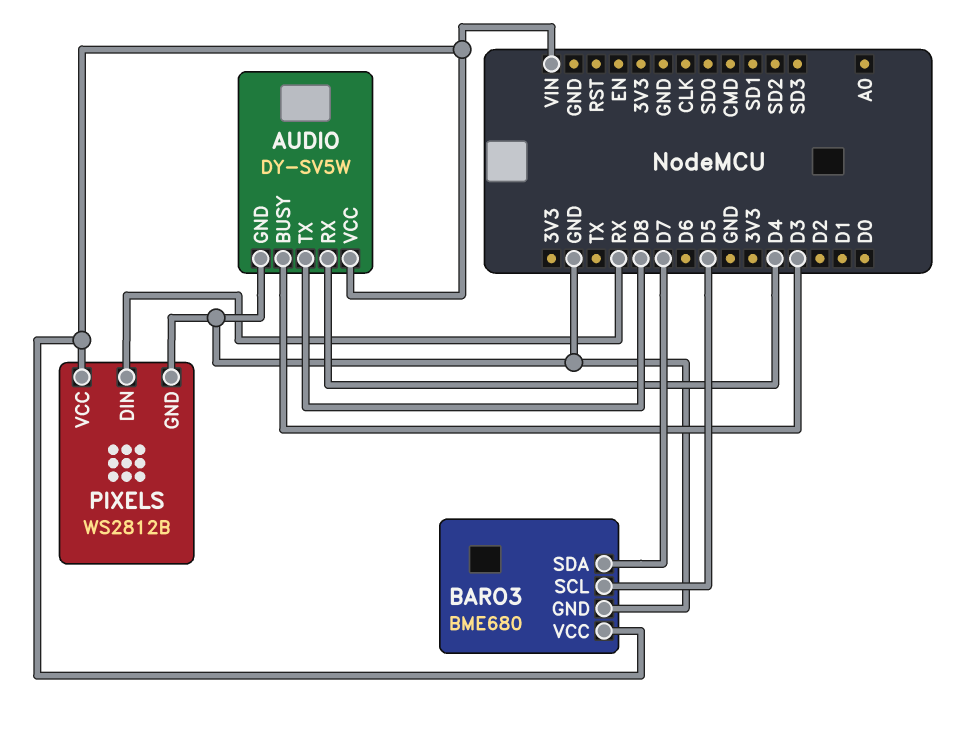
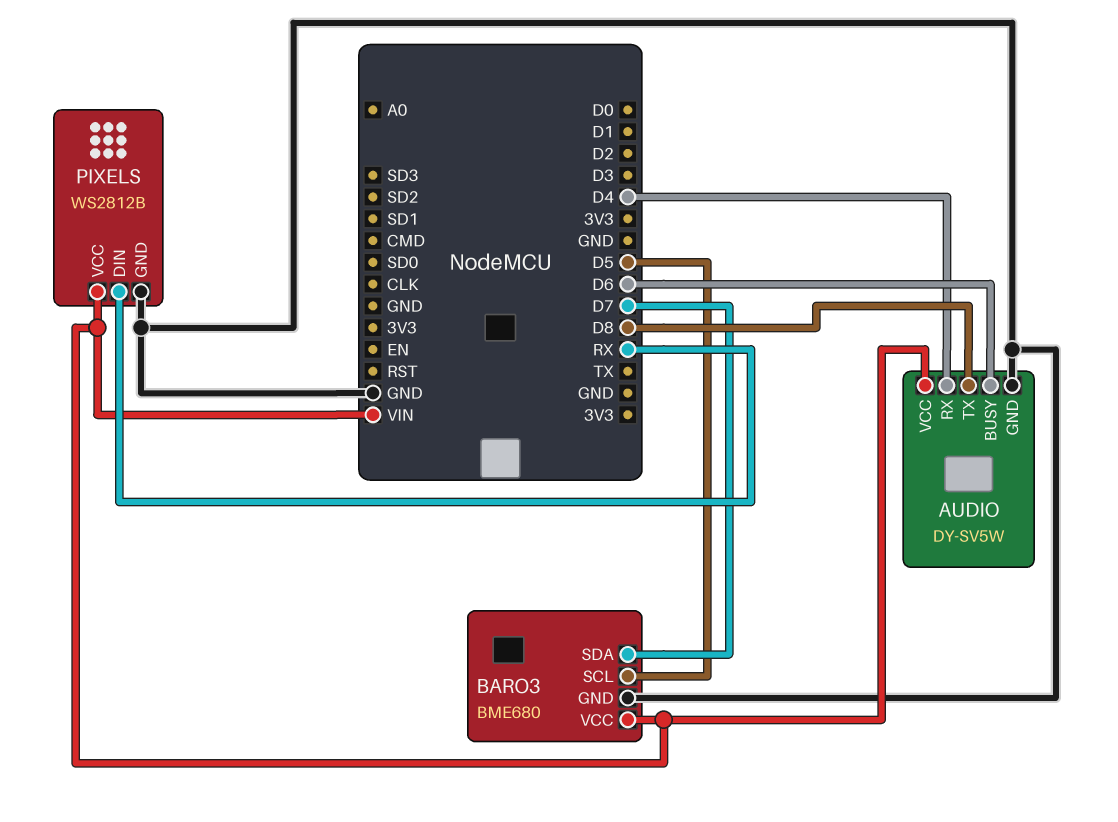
AUDIO pin BUSY: D3 -> D6

